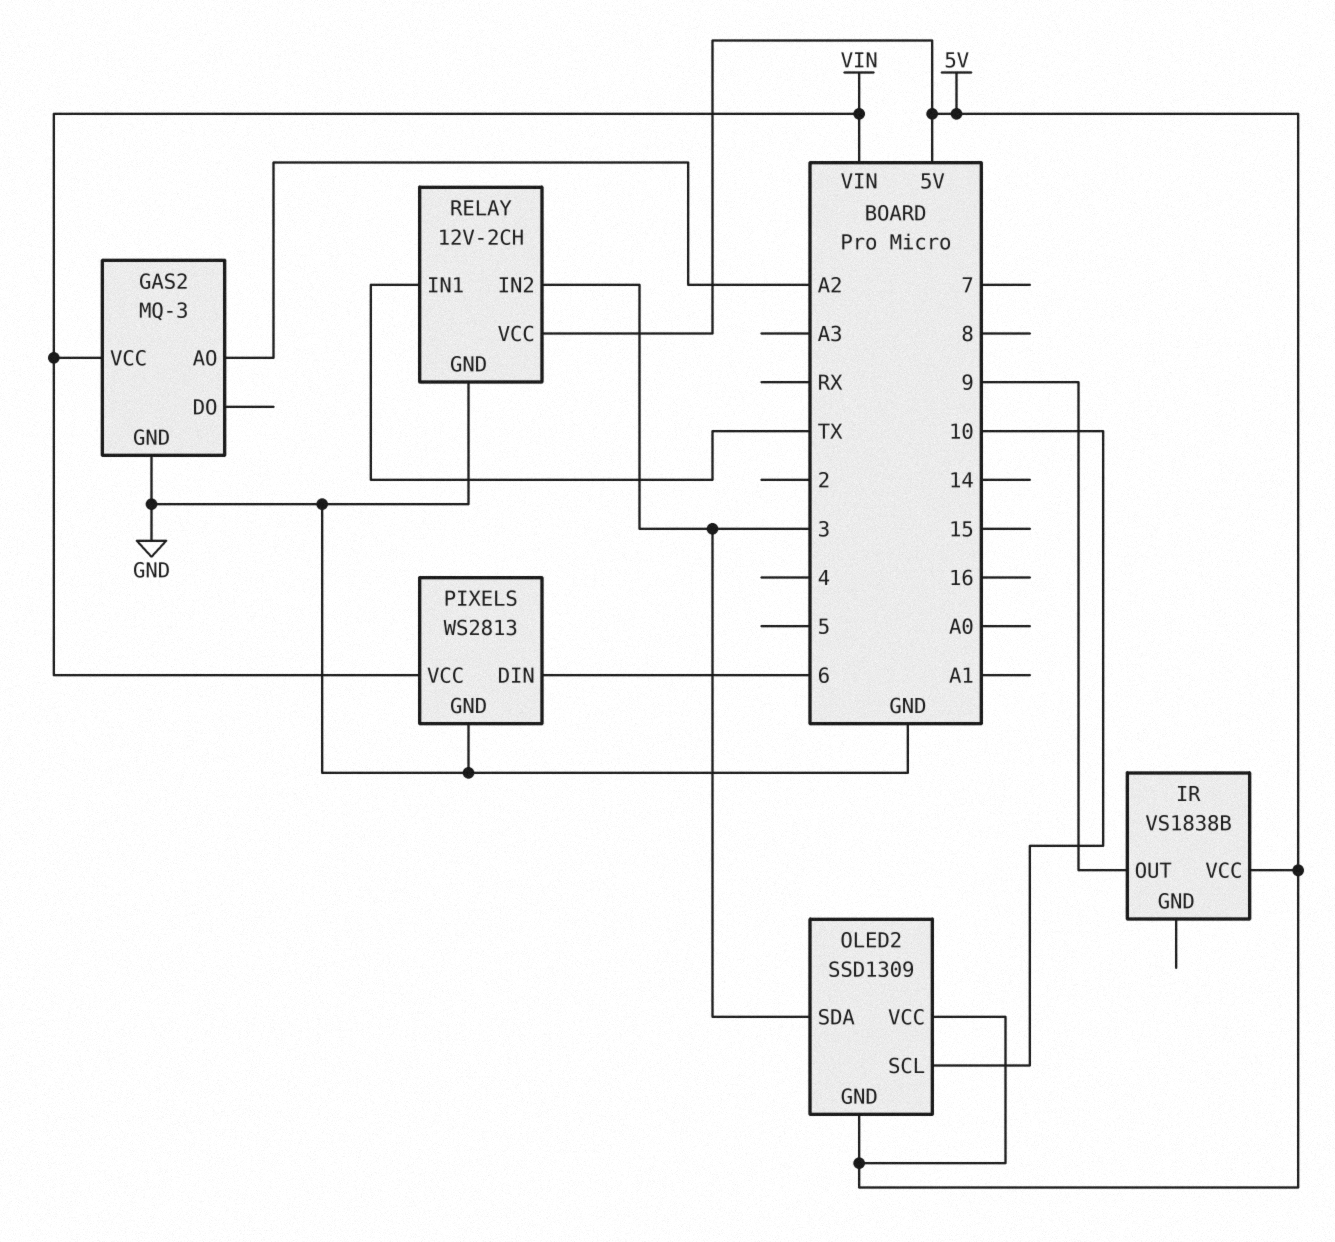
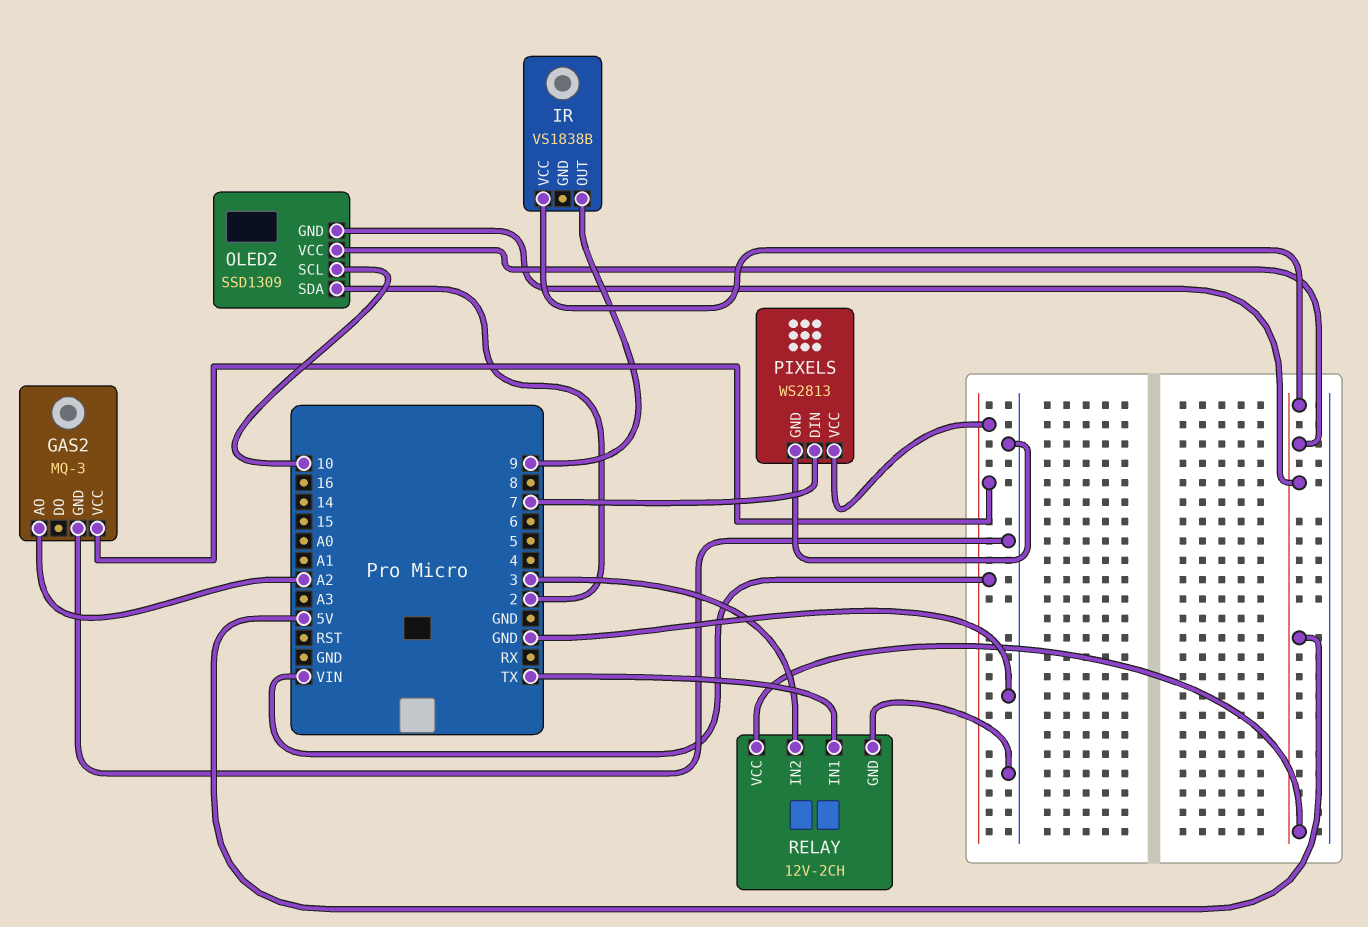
OLED2 pin SDA: 3 -> 2
PIXELS pin DIN: 6 -> 7

